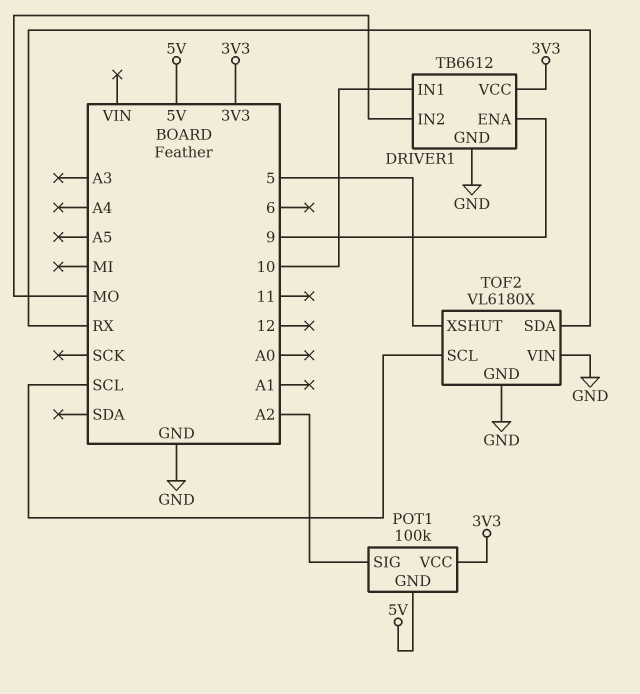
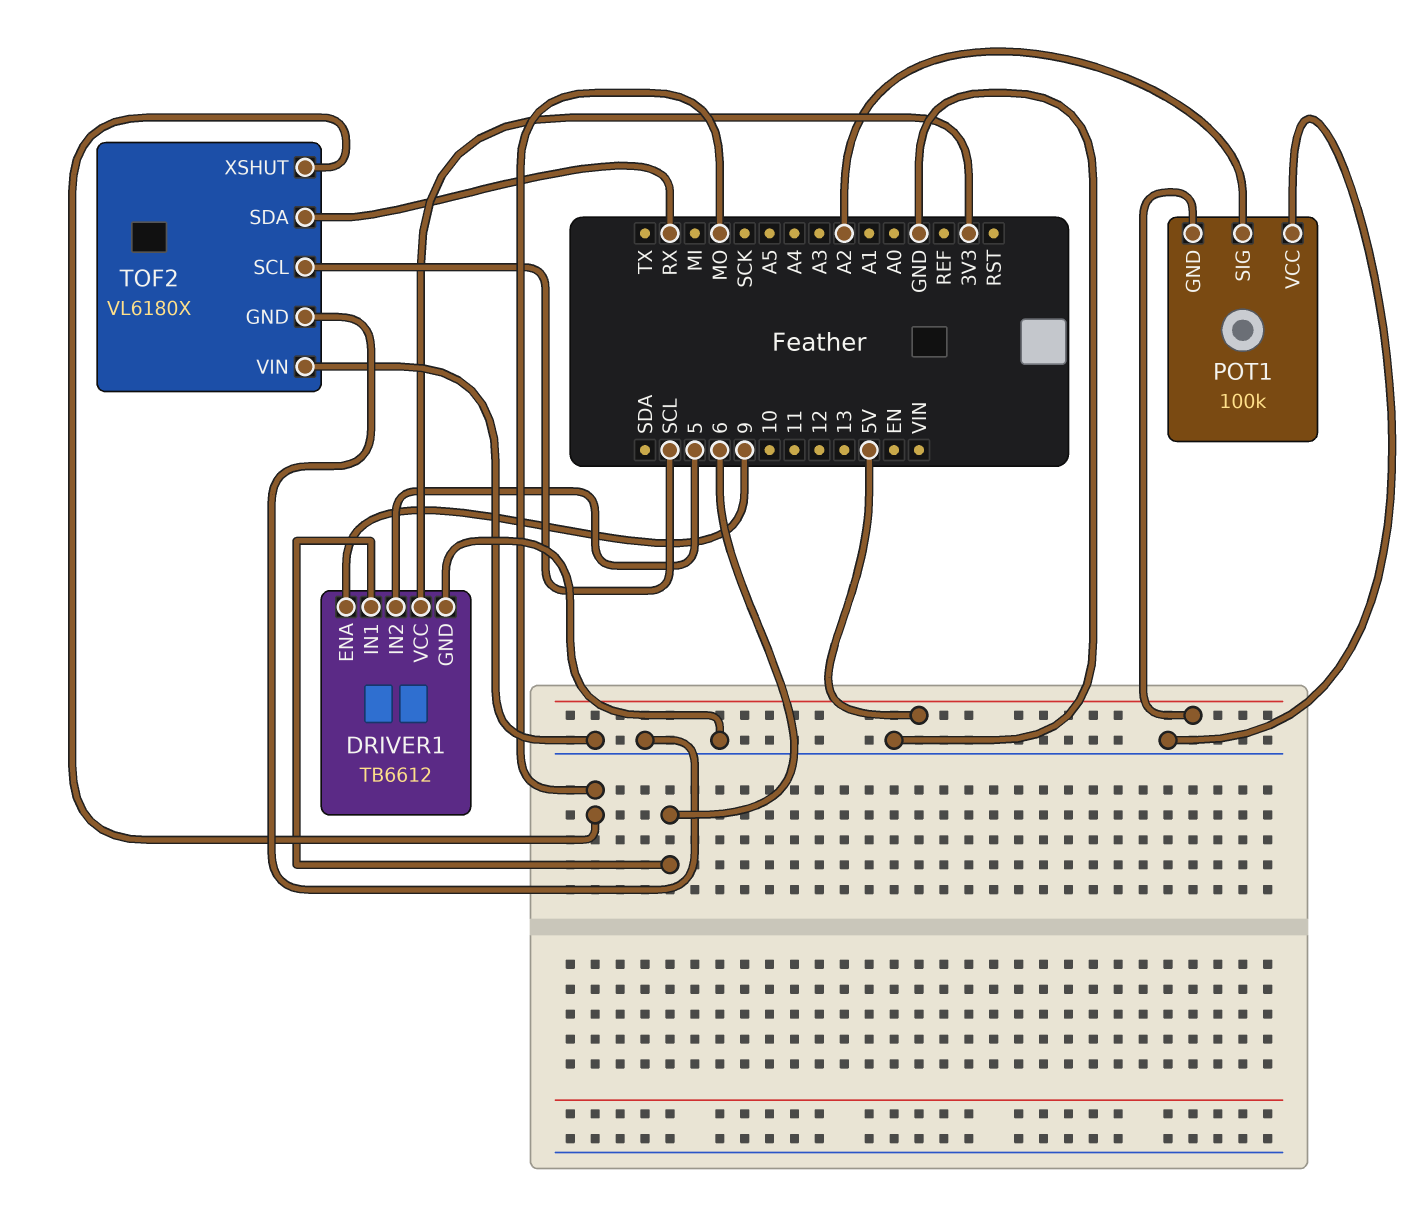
DRIVER1 pin IN1: 10 -> 6
DRIVER1 pin IN2: MO -> 5
POT1 pin VCC: 3V3 -> GND
TOF2 pin XSHUT: 5 -> MO

